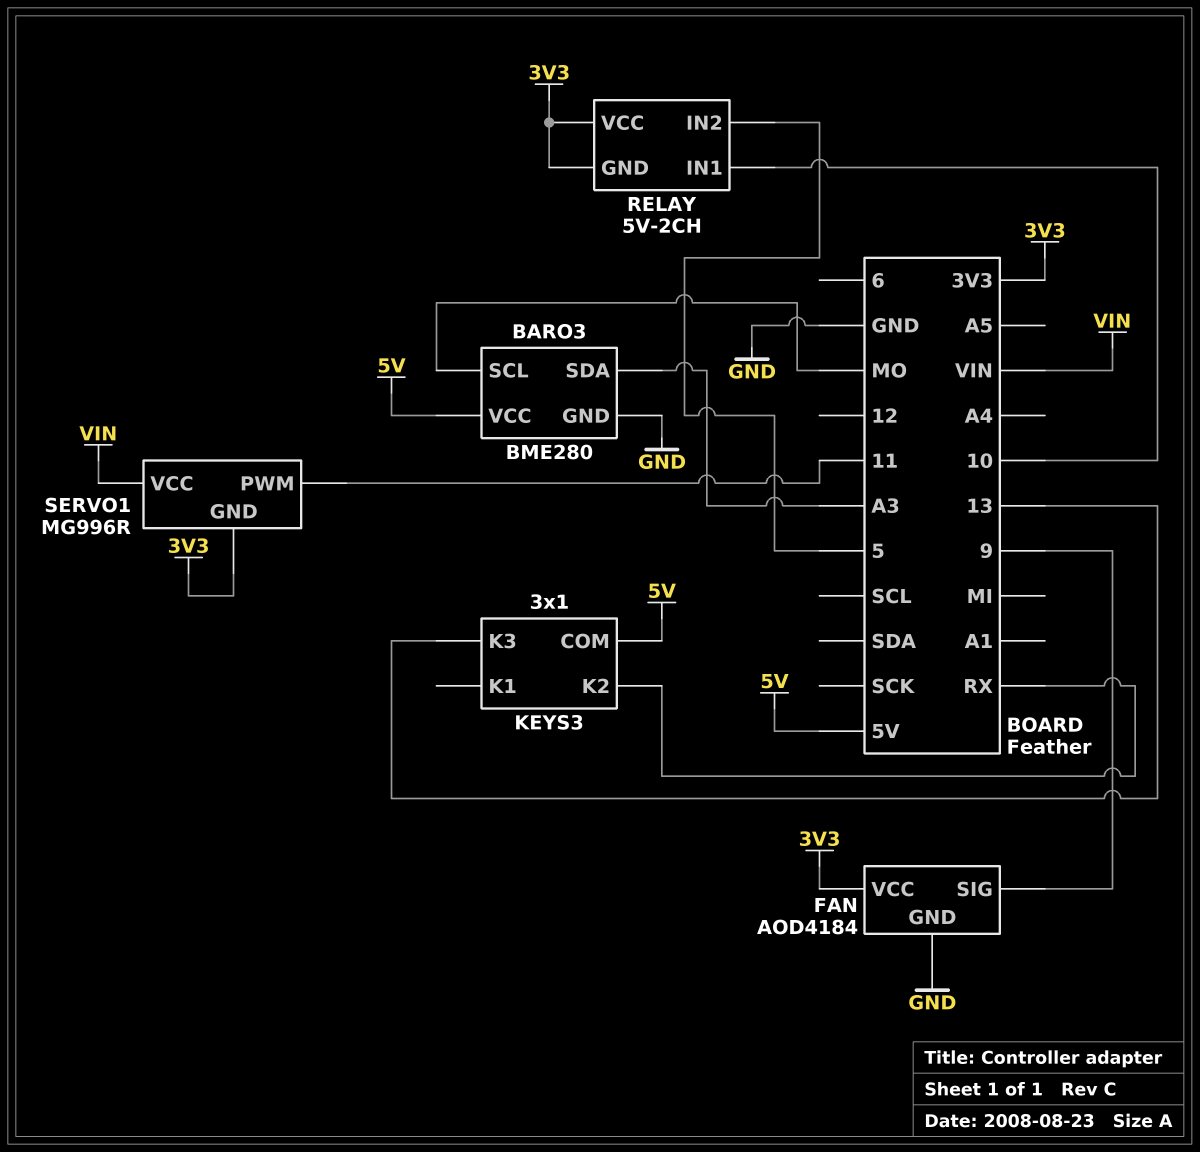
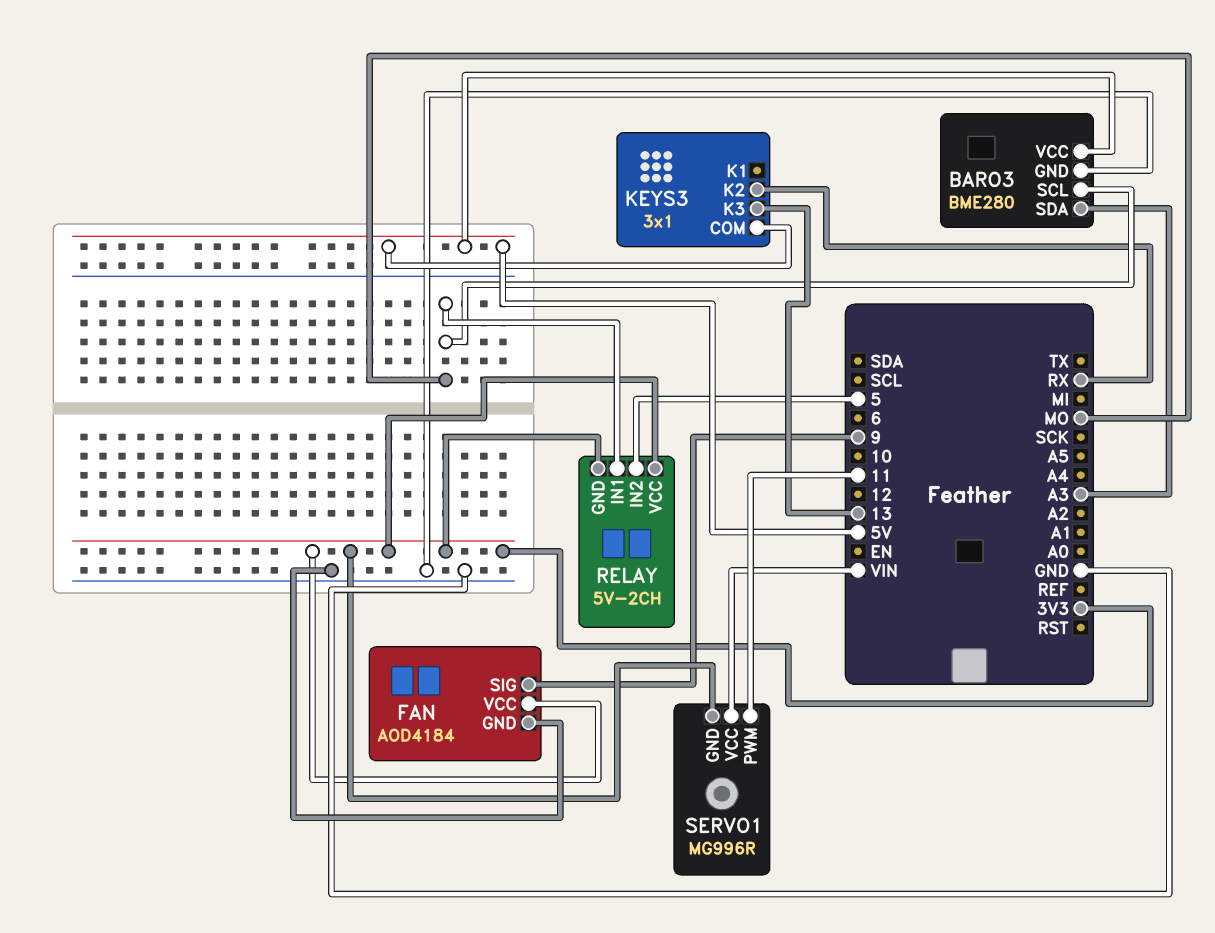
RELAY pin IN1: 10 -> MO

